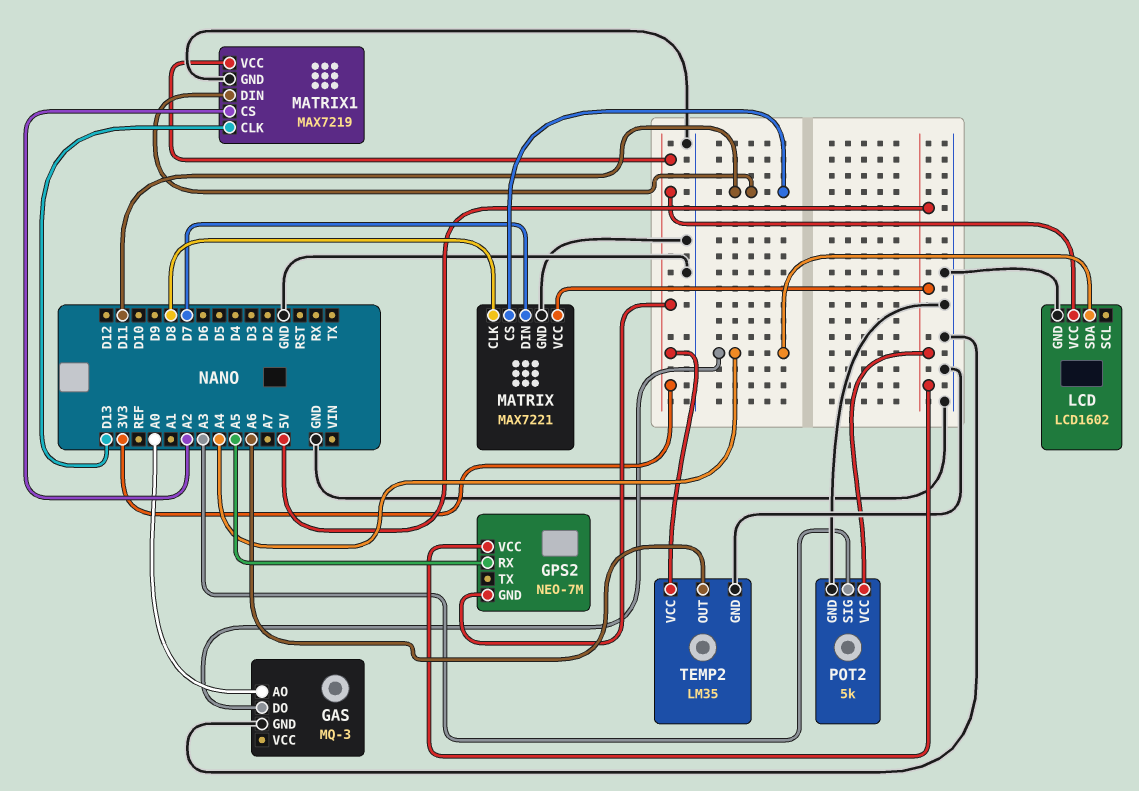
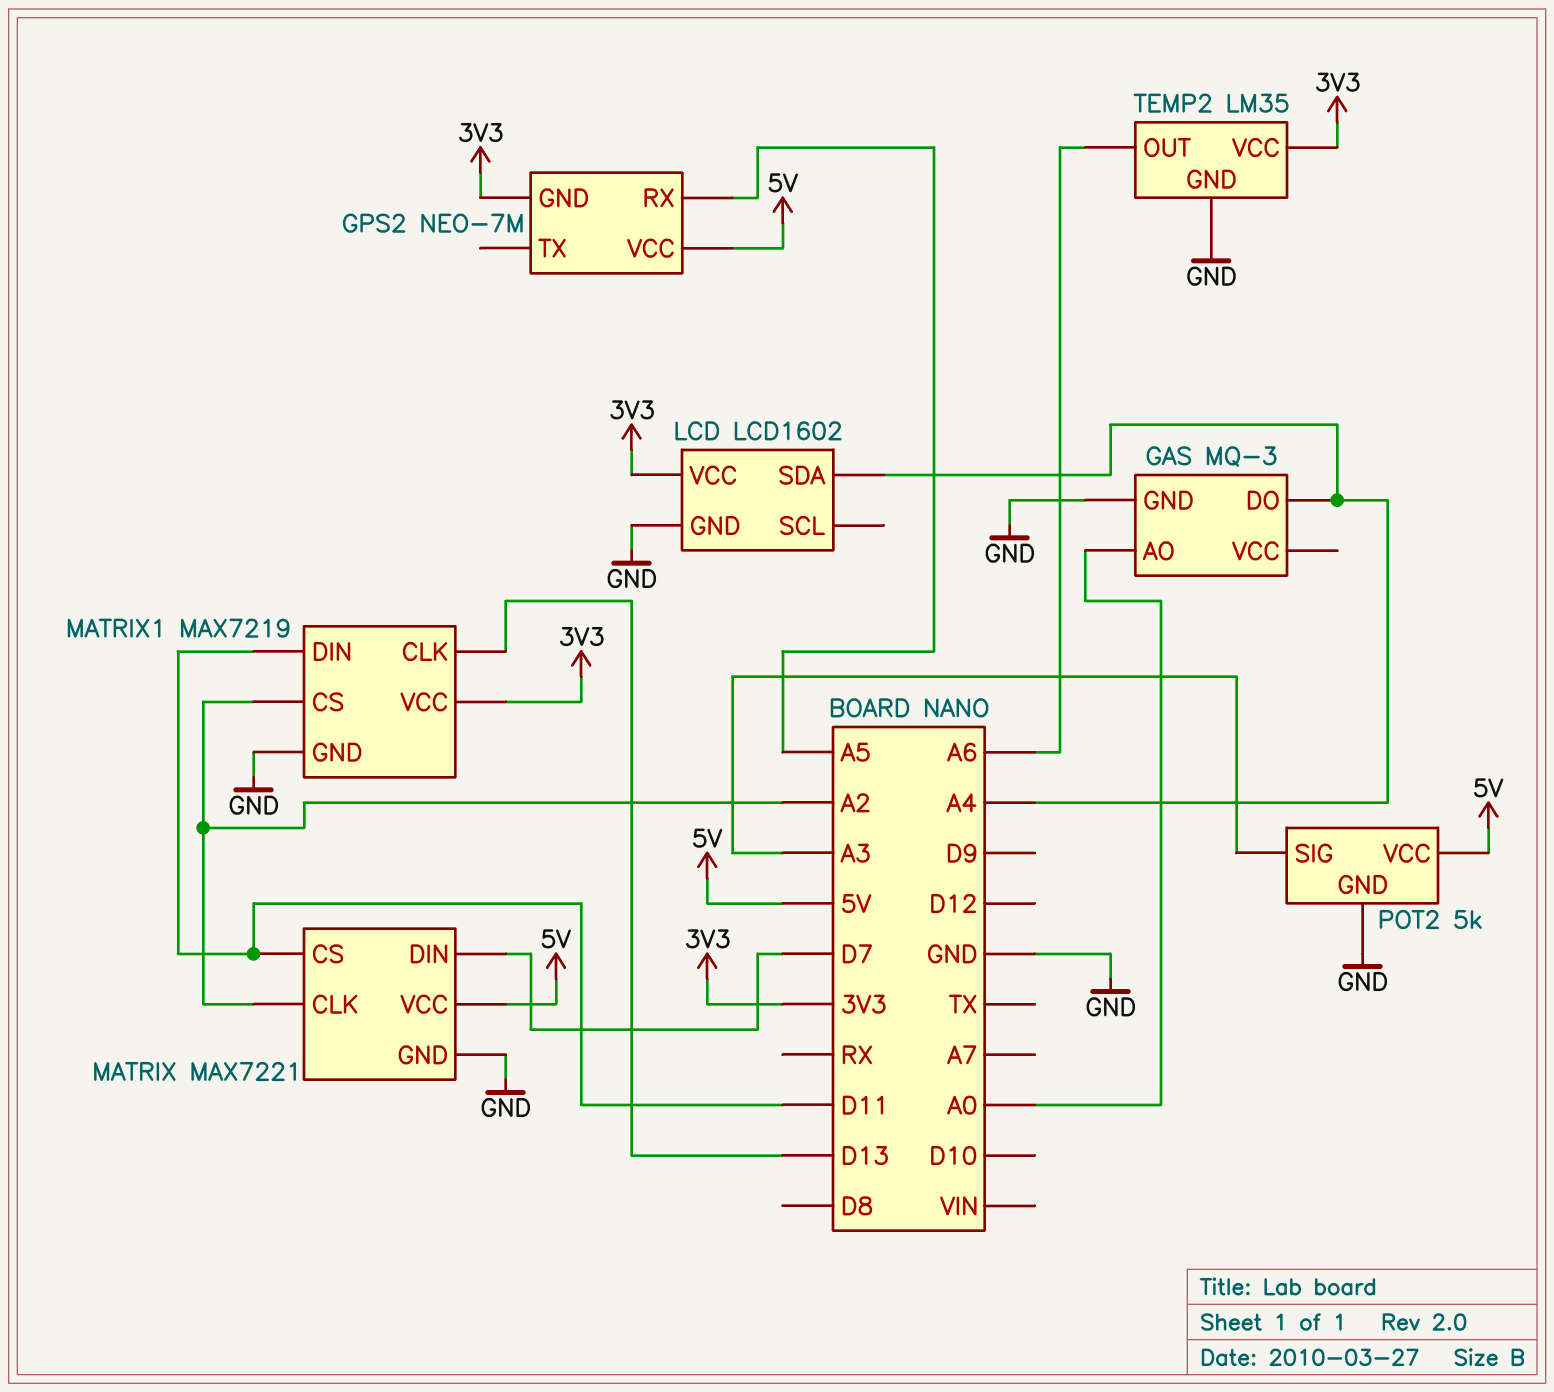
MATRIX pin CLK: D8 -> A2

